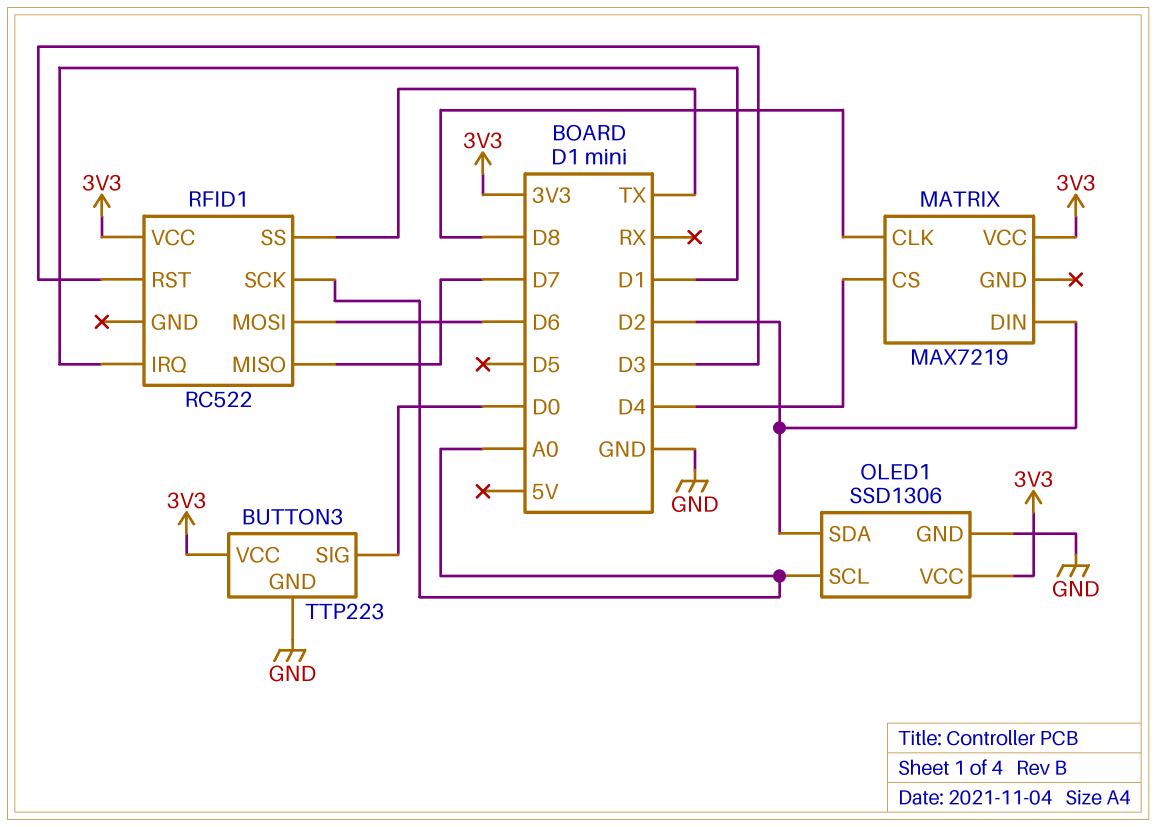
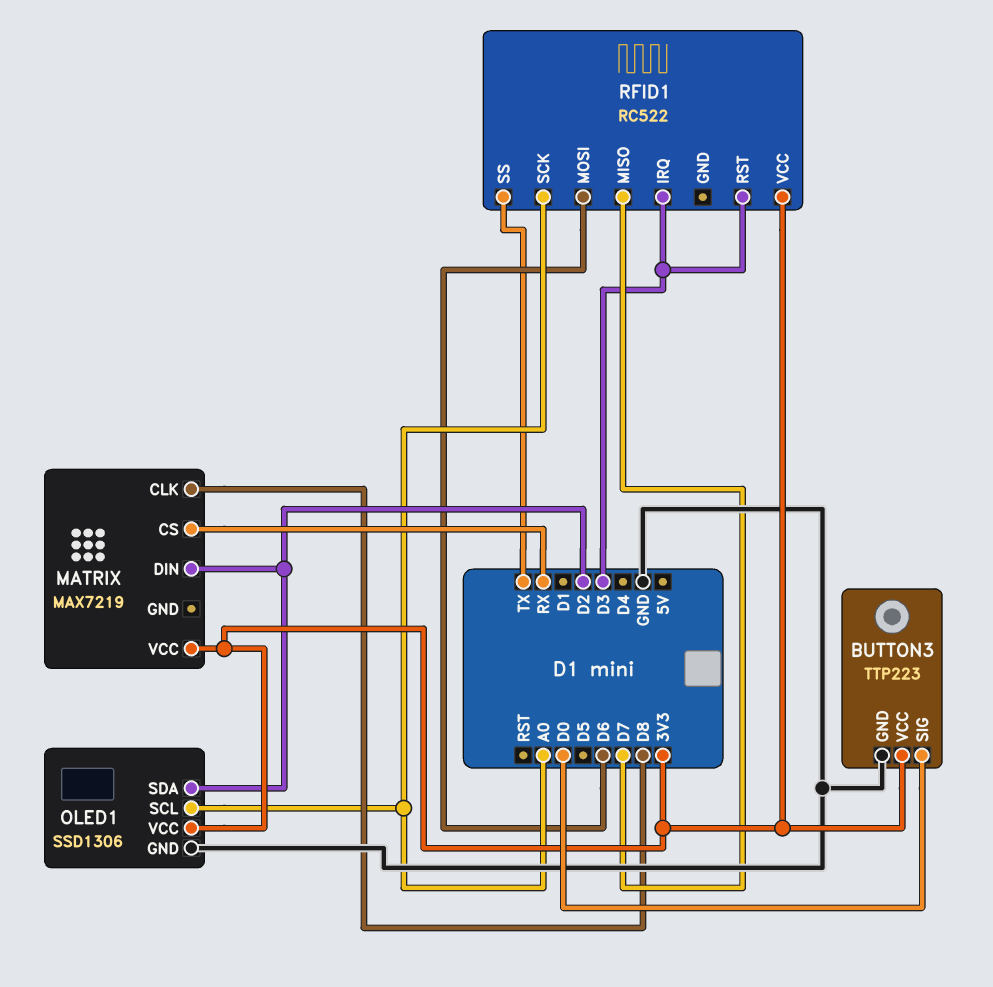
MATRIX pin CS: D4 -> RX
RFID1 pin IRQ: D1 -> D3

